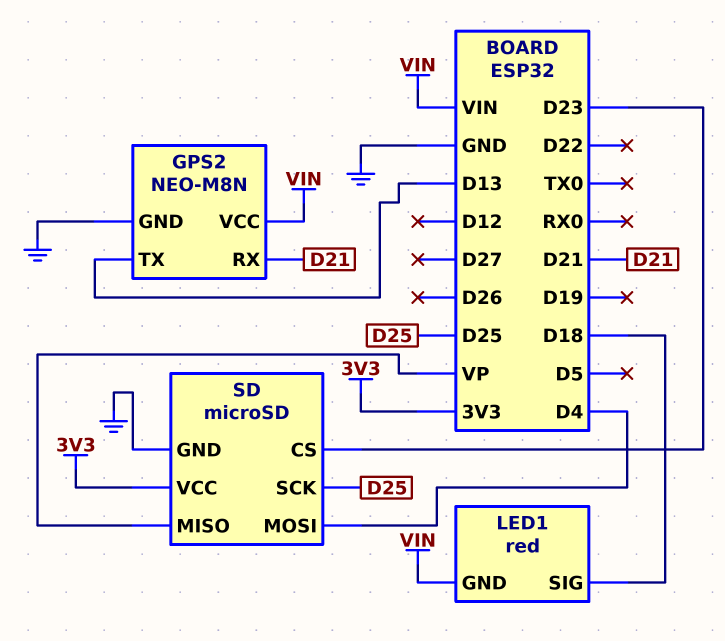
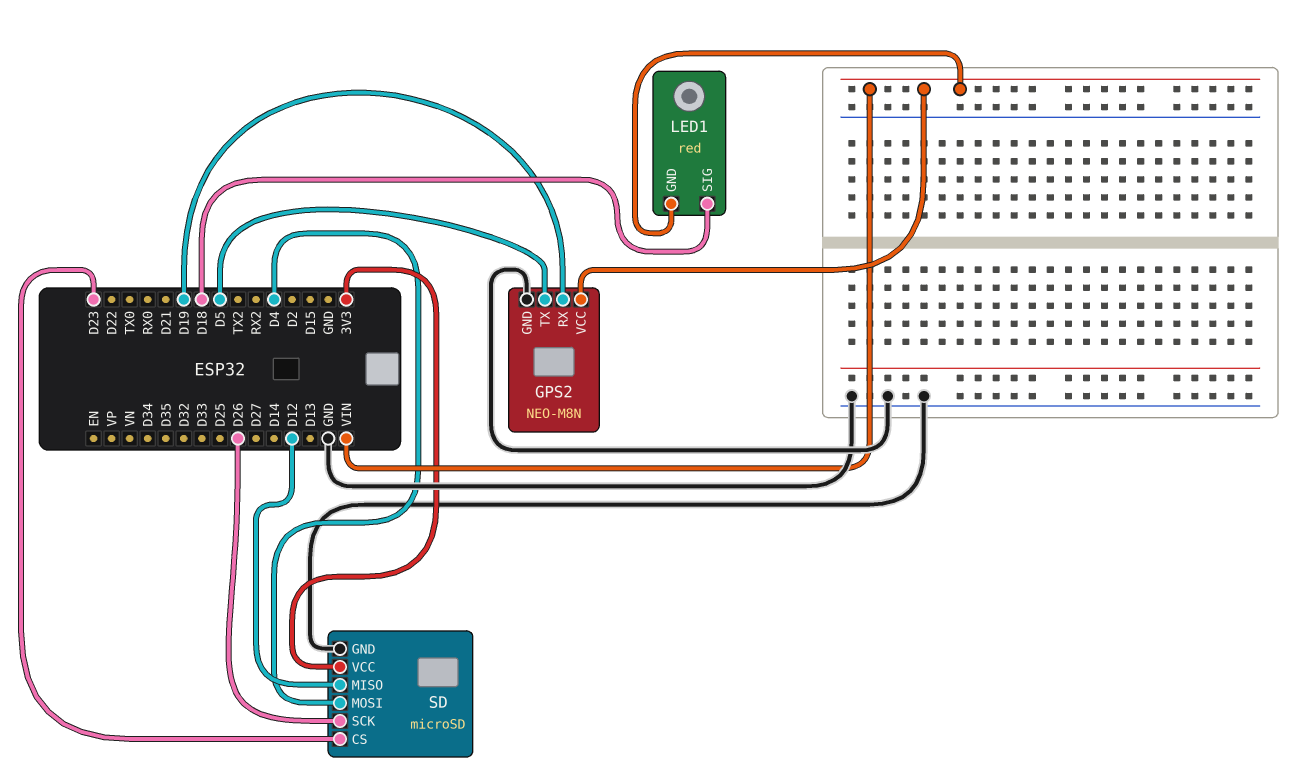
GPS2 pin RX: D21 -> D19
GPS2 pin TX: D13 -> D5
SD pin MISO: VP -> D12
SD pin SCK: D25 -> D26

